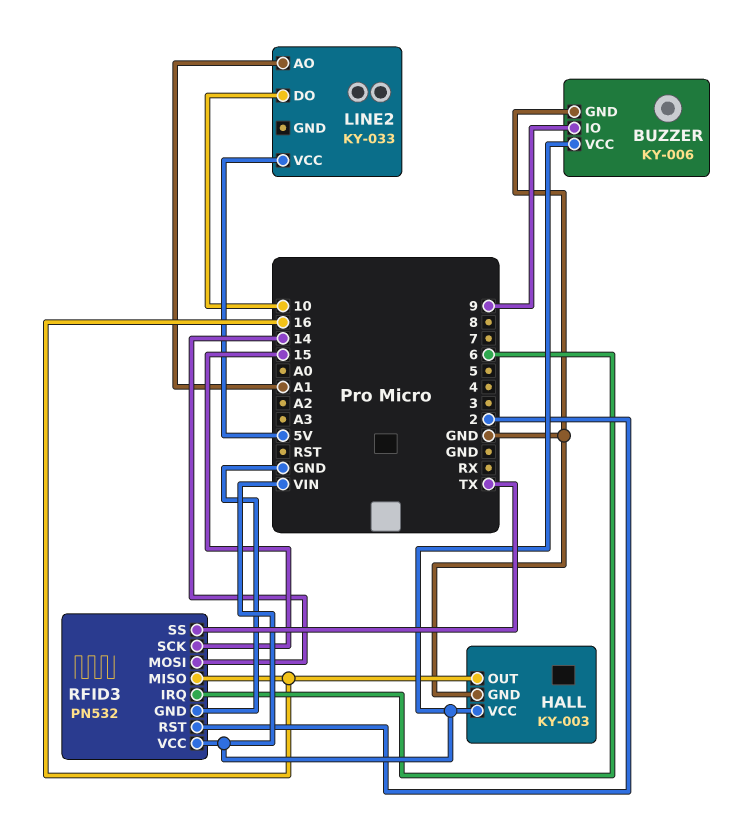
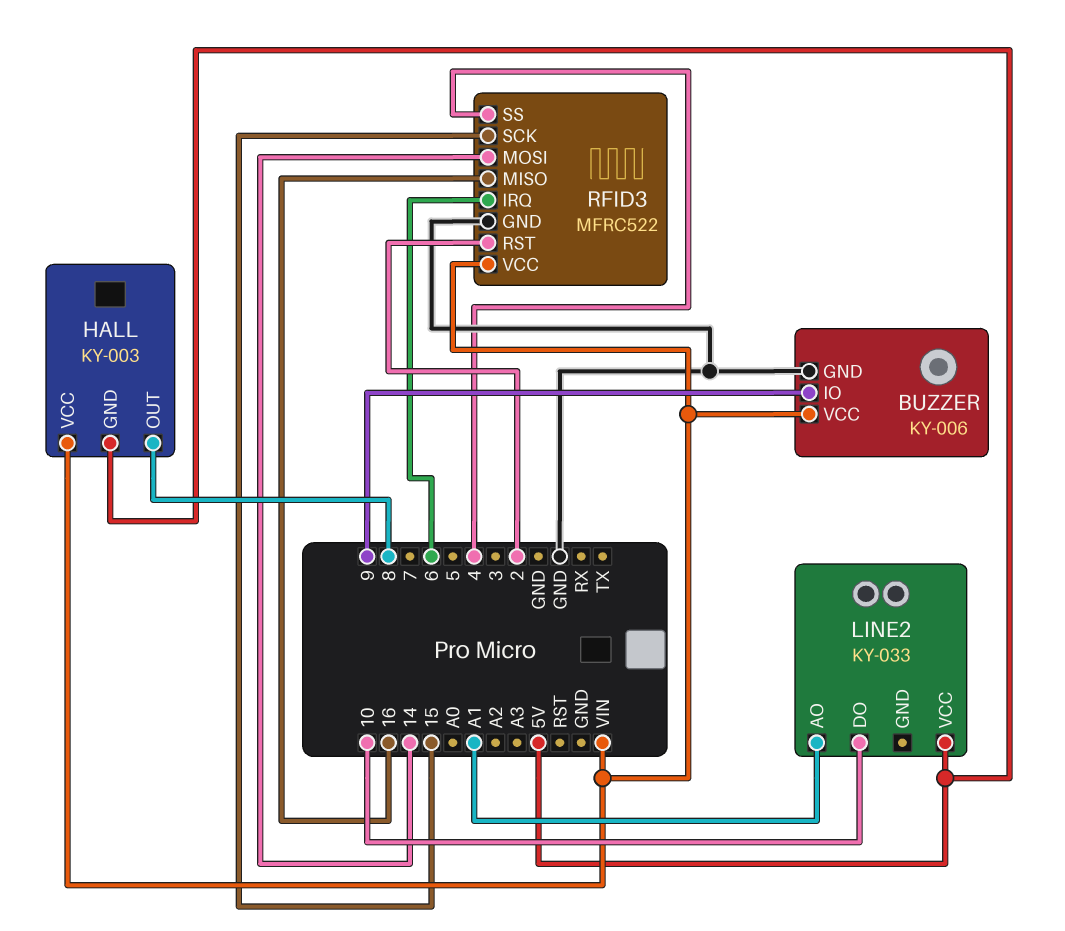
HALL pin GND: GND -> 5V
HALL pin OUT: 16 -> 8
RFID3: PN532 -> MFRC522
RFID3 pin SS: TX -> 4

